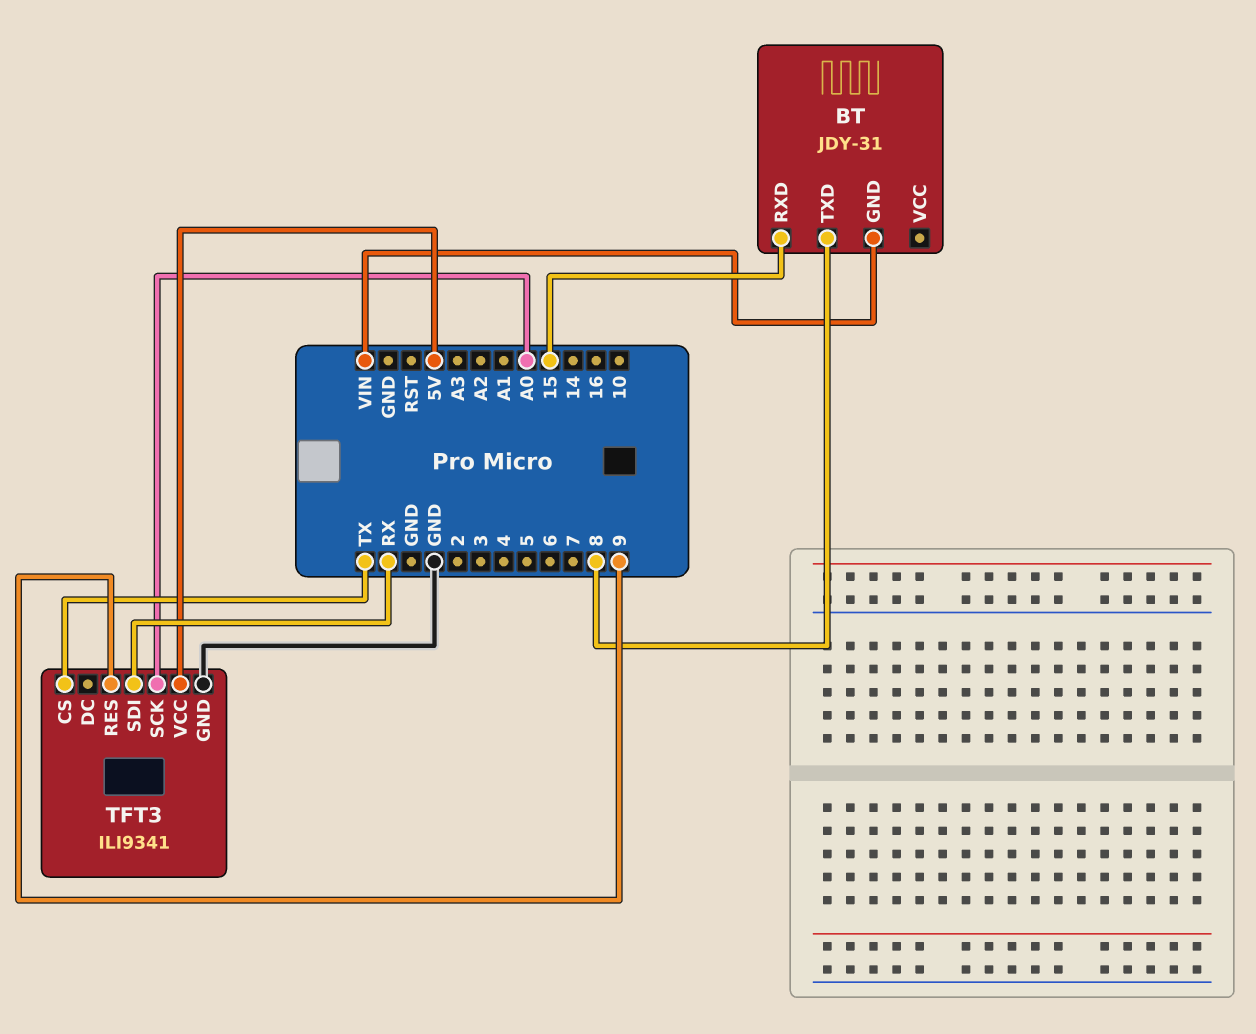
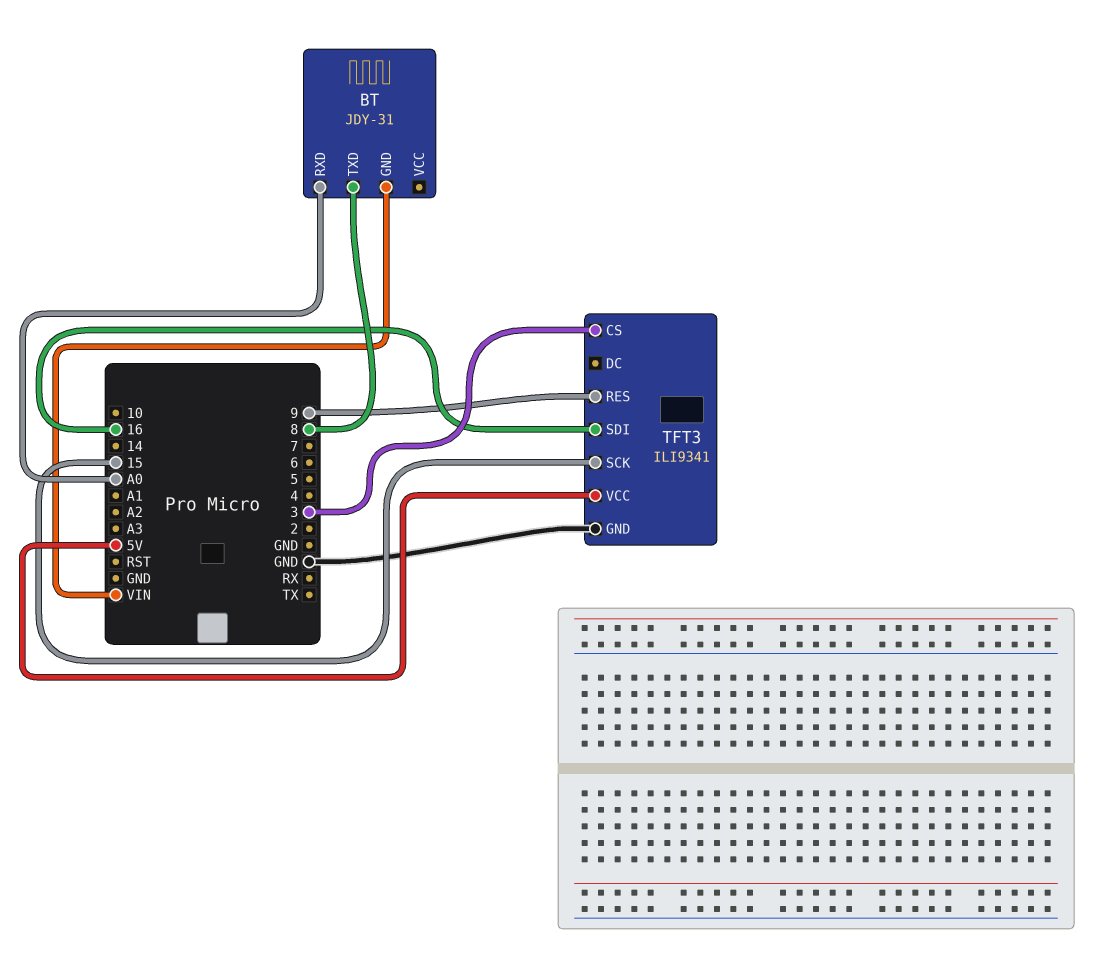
BT pin RXD: 15 -> A0
TFT3 pin CS: TX -> 3
TFT3 pin SCK: A0 -> 15
TFT3 pin SDI: RX -> 16

